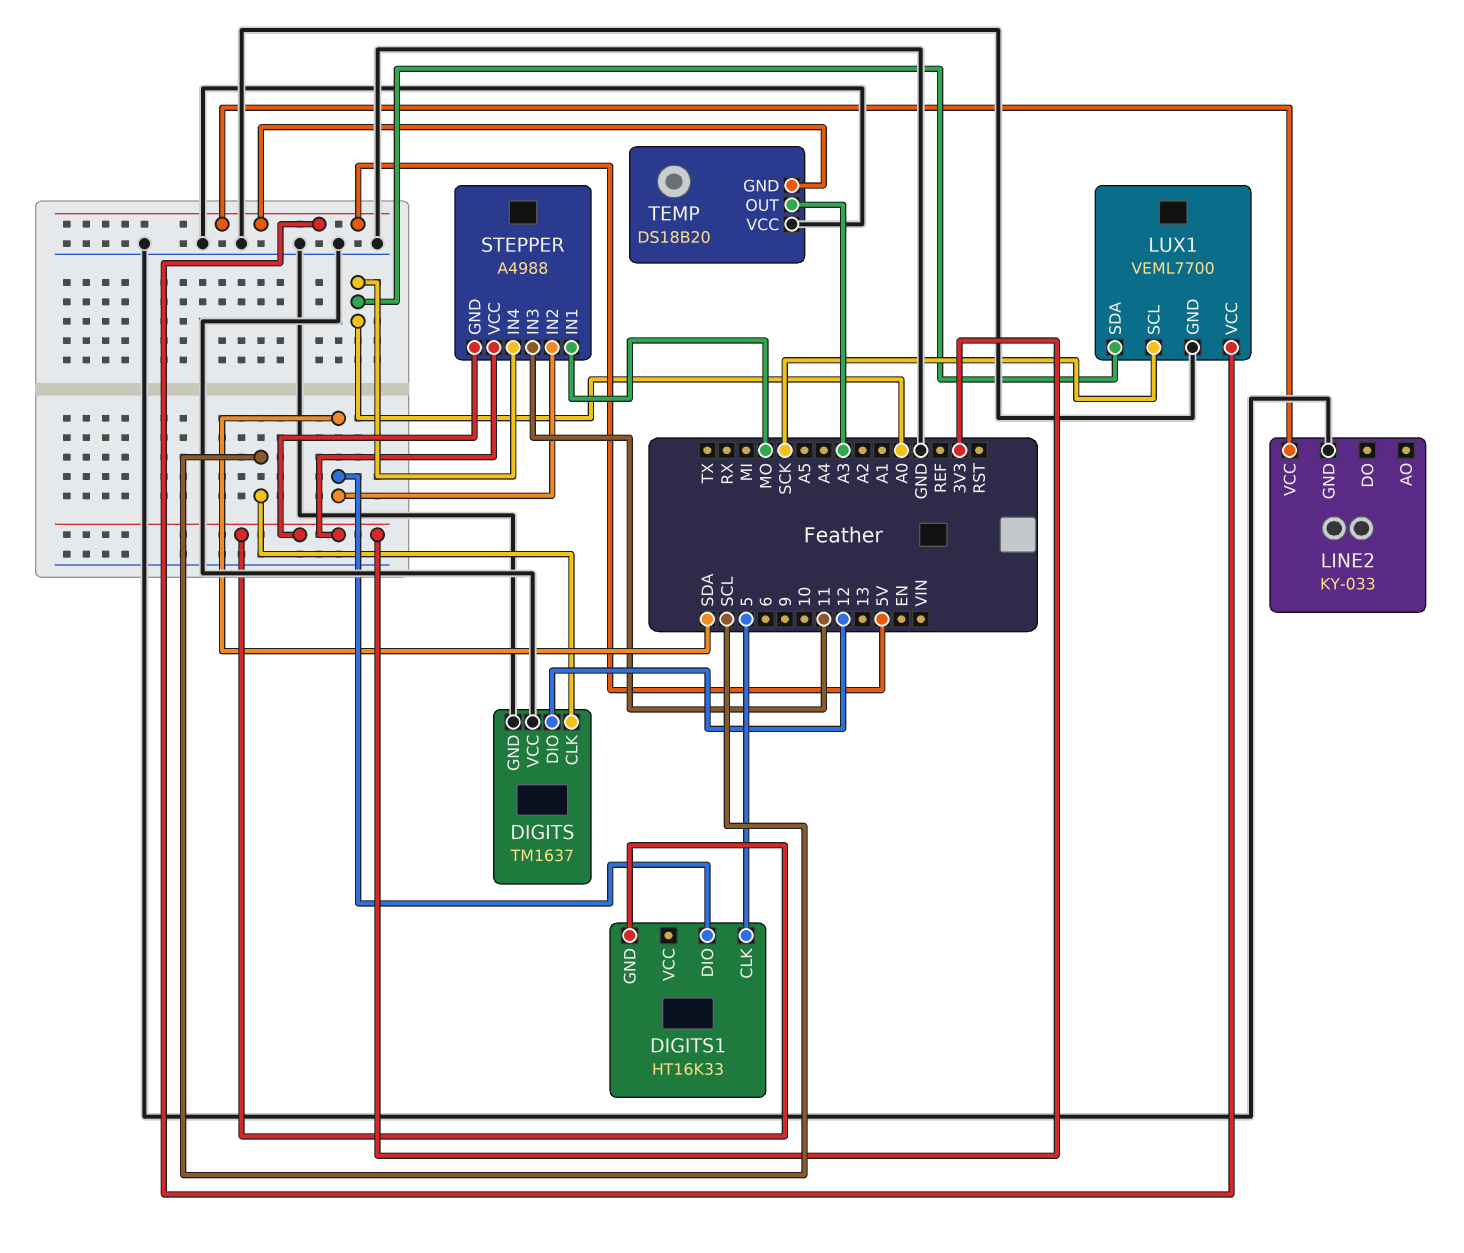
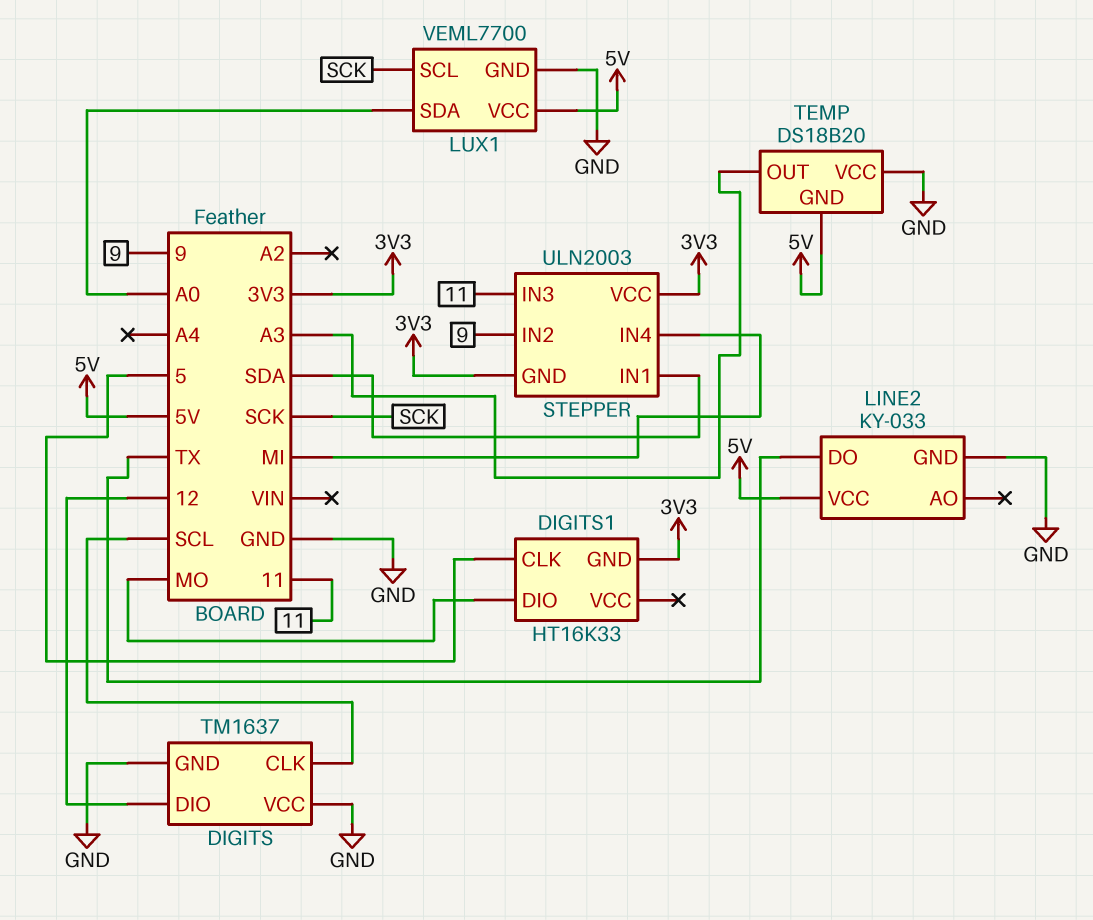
DIGITS1 pin DIO: SDA -> MO
LINE2 pin DO: none -> TX
STEPPER: A4988 -> ULN2003
STEPPER pin IN1: MO -> SDA
STEPPER pin IN2: SDA -> 9
STEPPER pin IN4: A0 -> MI

